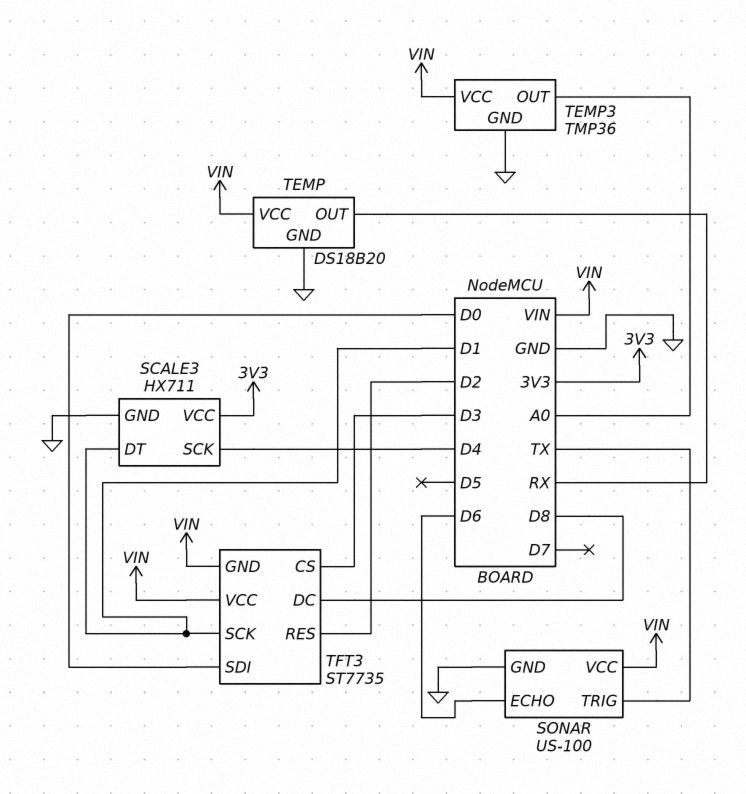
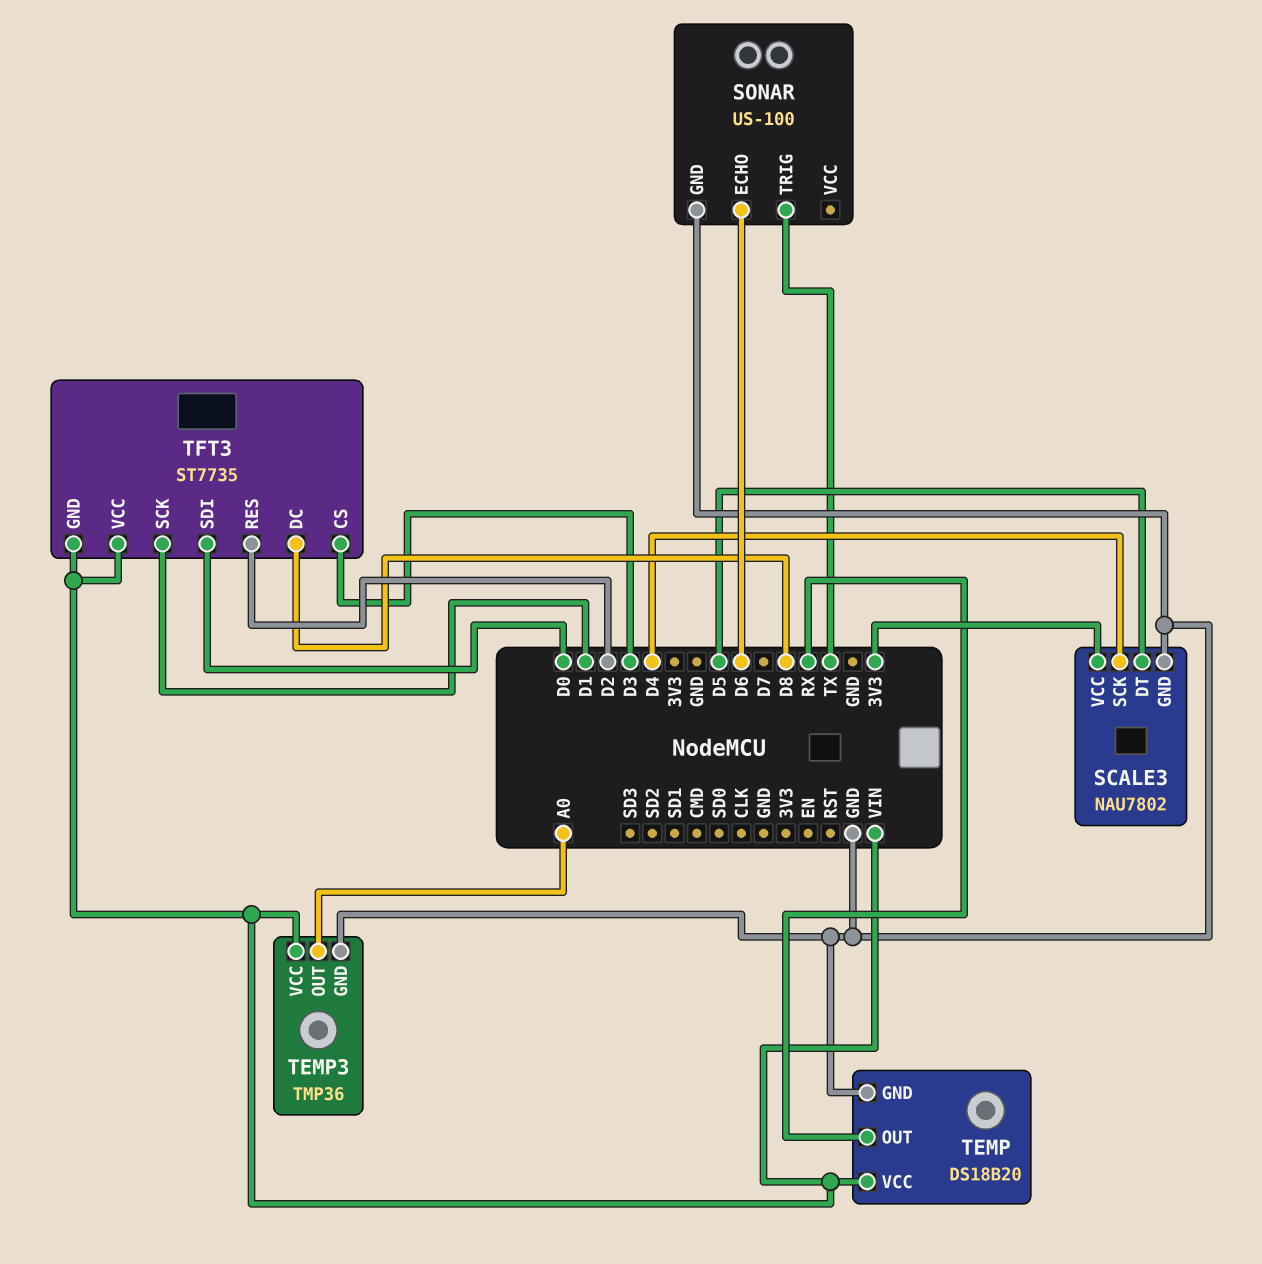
SCALE3: HX711 -> NAU7802
SCALE3 pin DT: D1 -> D5
SONAR pin VCC: VIN -> none

